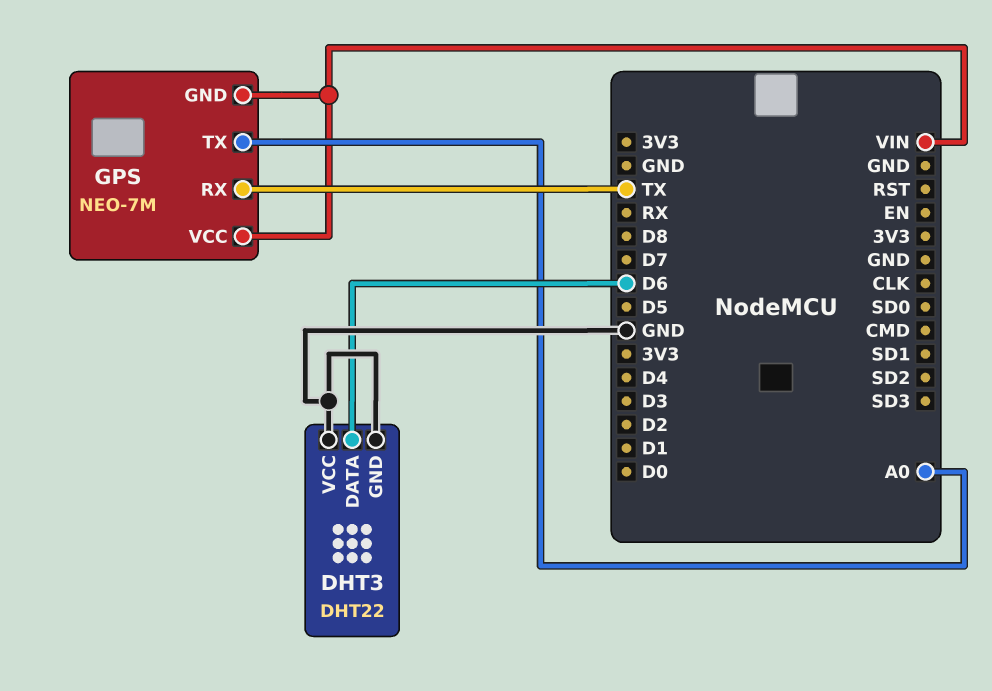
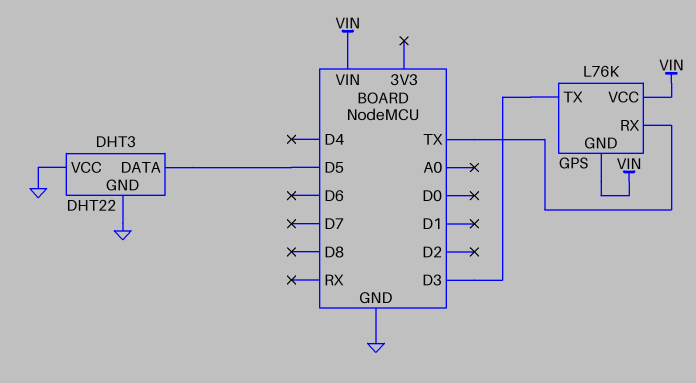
DHT3 pin DATA: D6 -> D5
GPS: NEO-7M -> L76K
GPS pin TX: A0 -> D3

